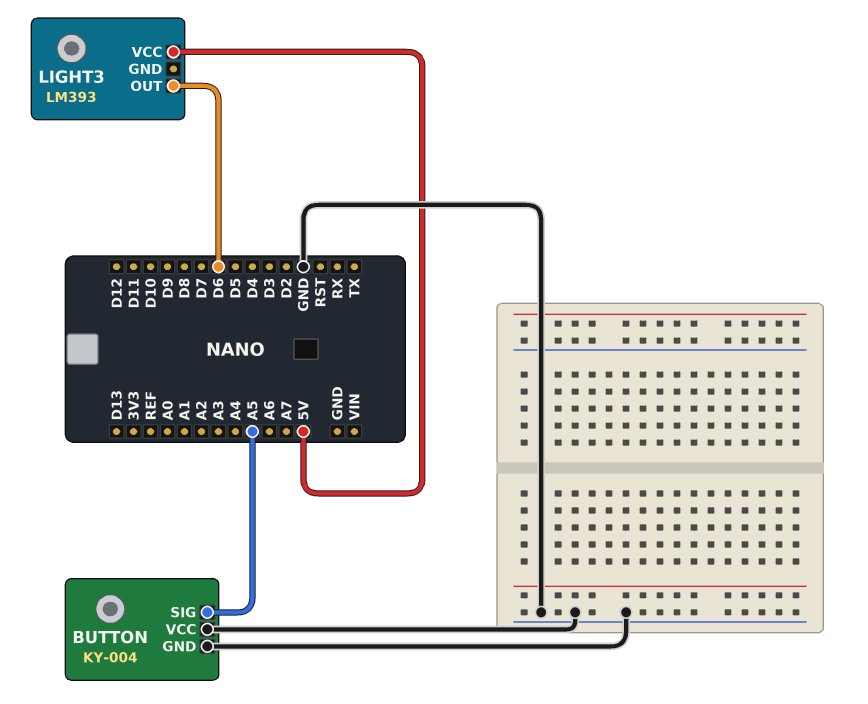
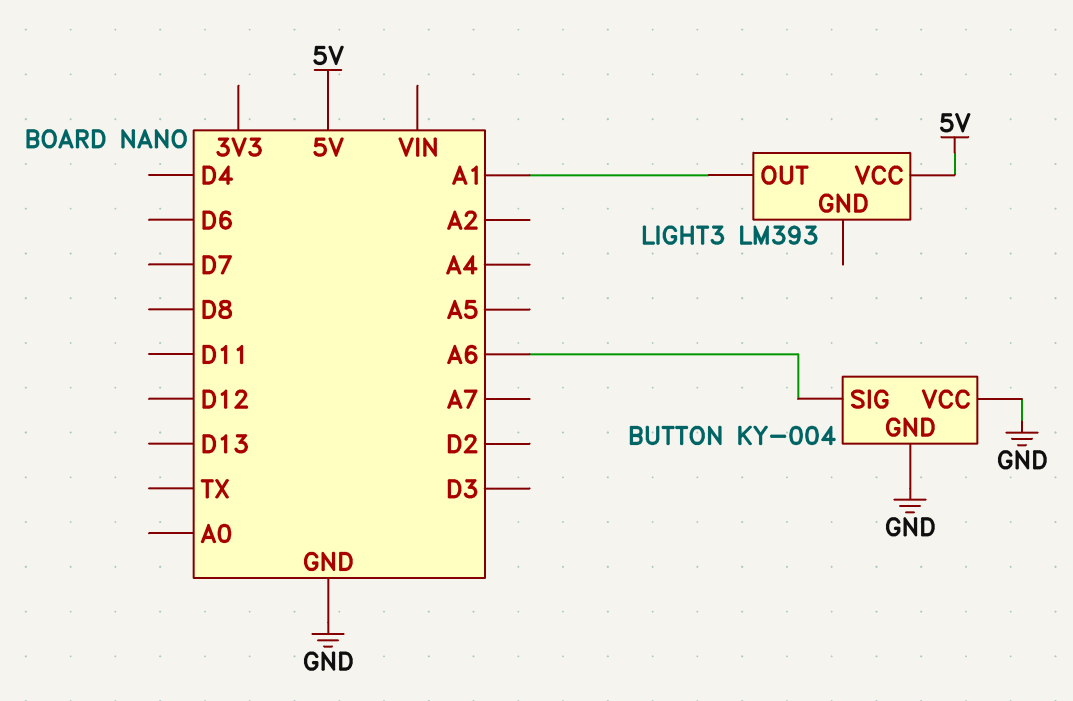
BUTTON pin SIG: A5 -> A6
LIGHT3 pin OUT: D6 -> A1

